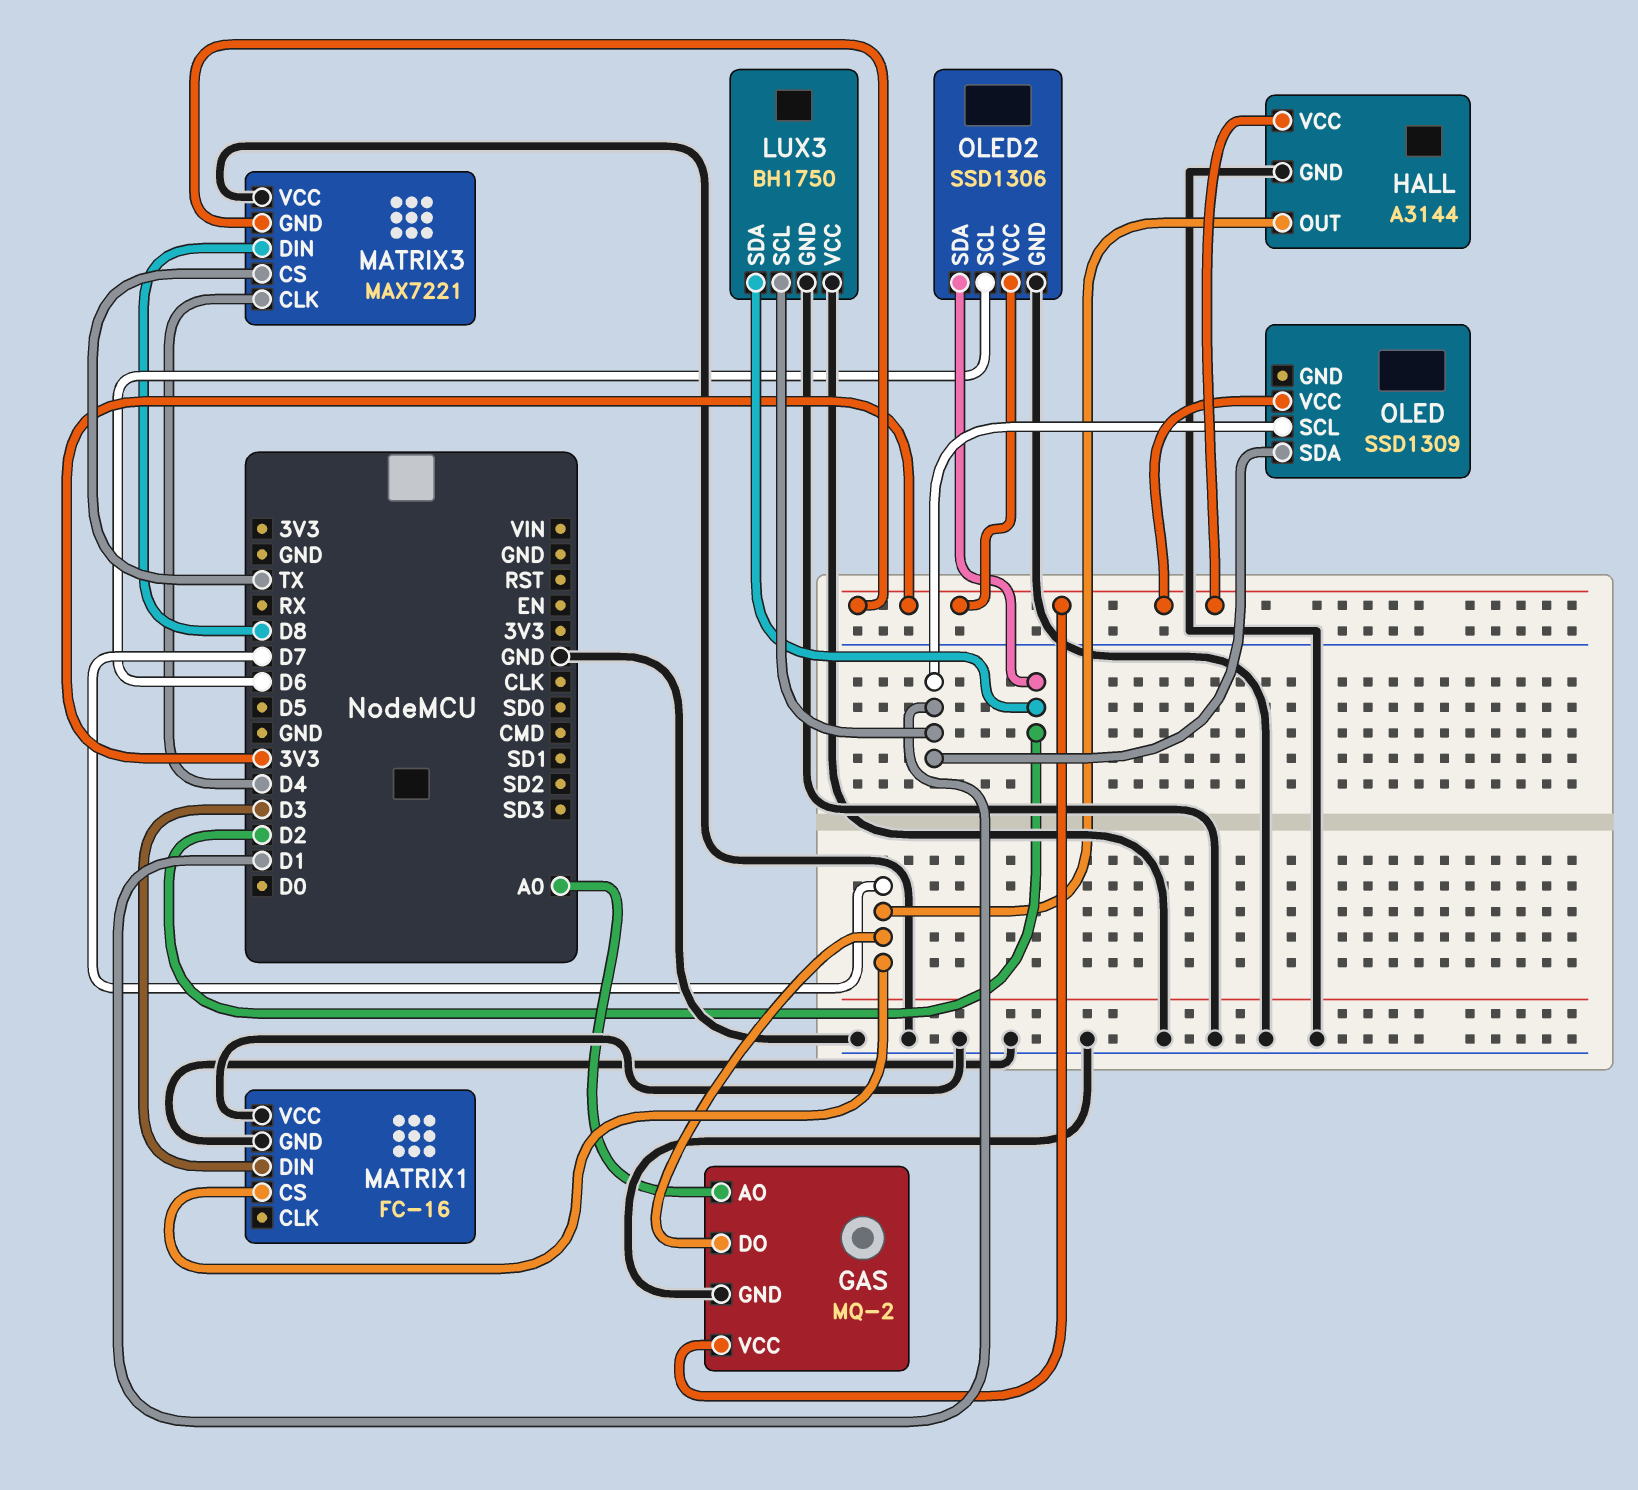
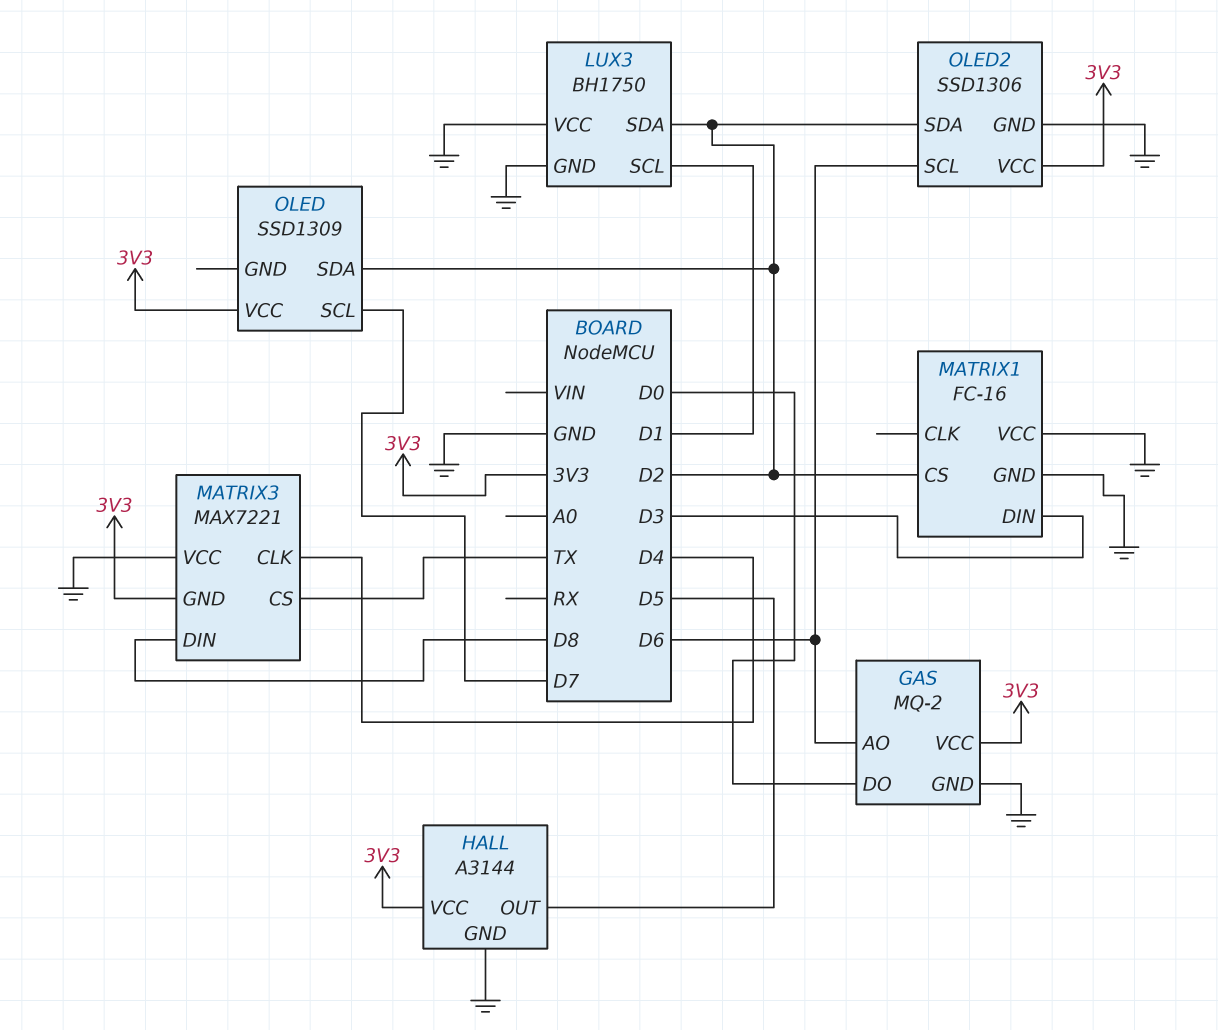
GAS pin AO: A0 -> D6
GAS pin DO: D7 -> D0
HALL pin OUT: D7 -> D5
MATRIX1 pin CS: D7 -> D2
OLED pin SCL: D1 -> D7
OLED pin SDA: D1 -> D2

